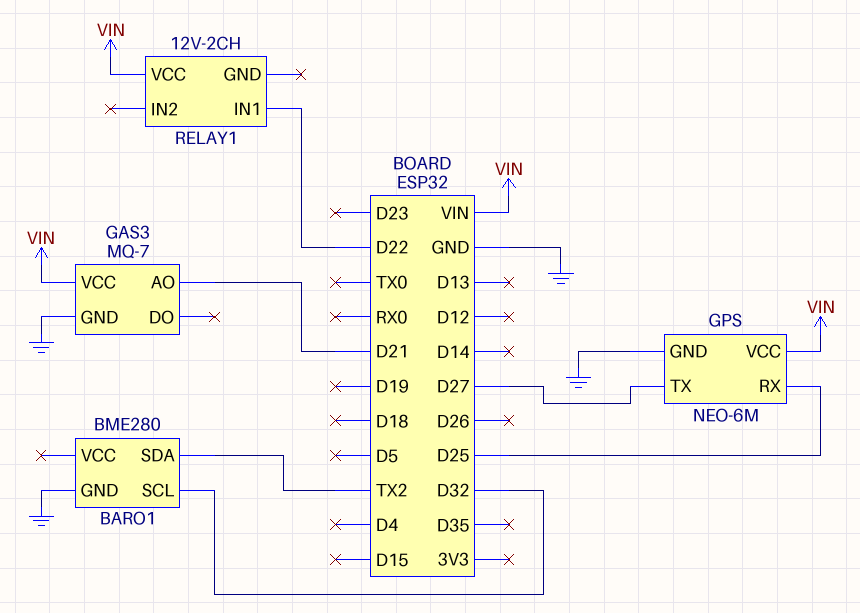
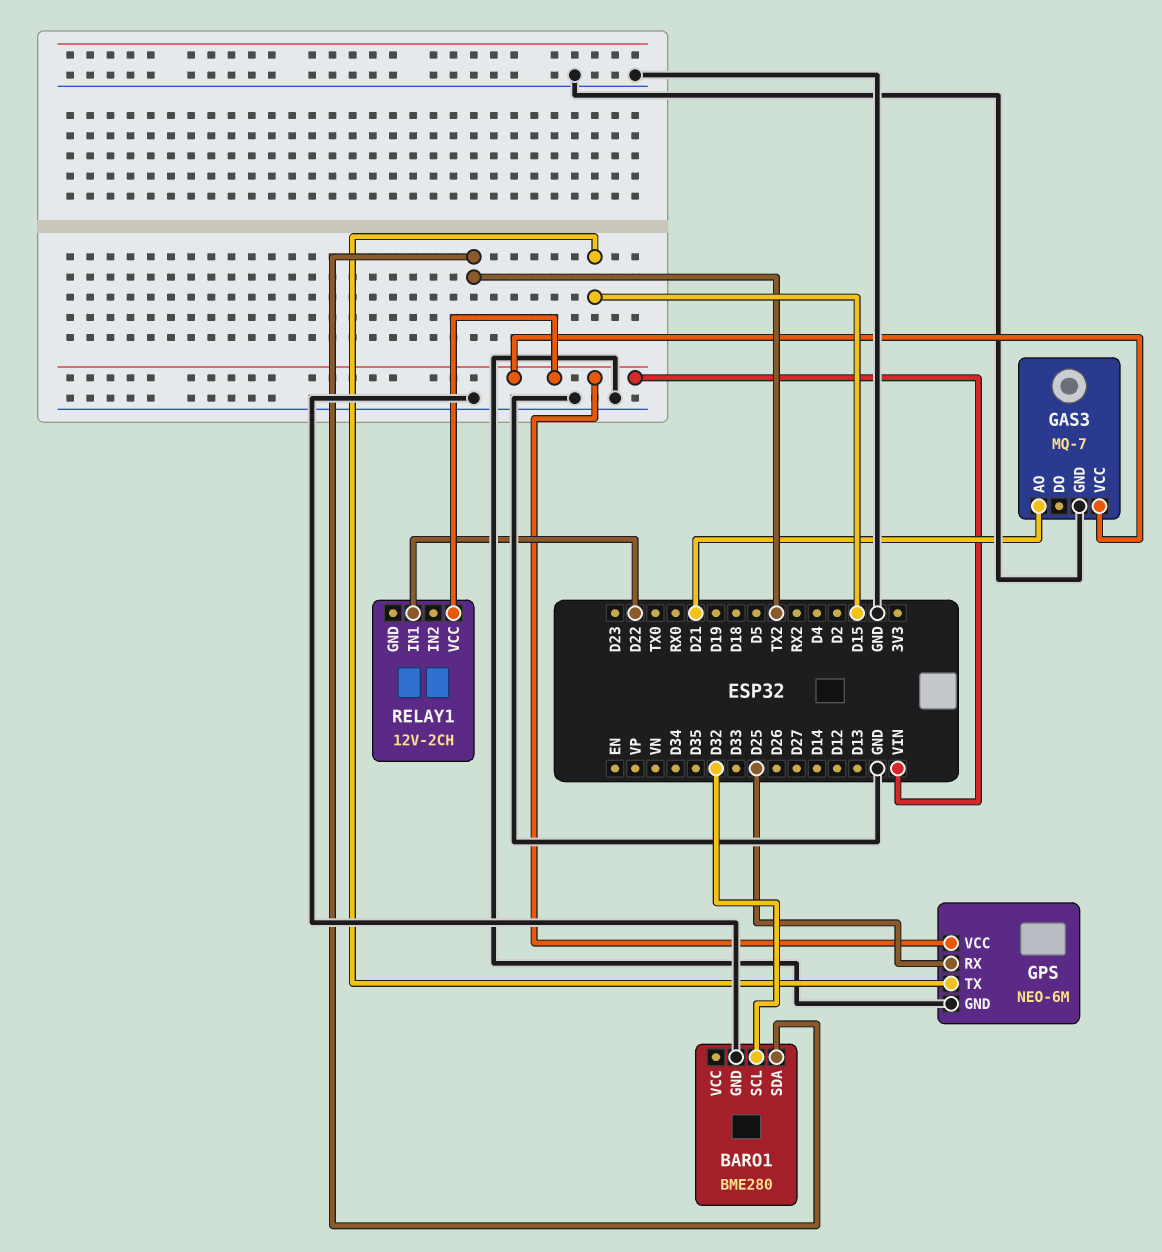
GPS pin TX: D27 -> D15

